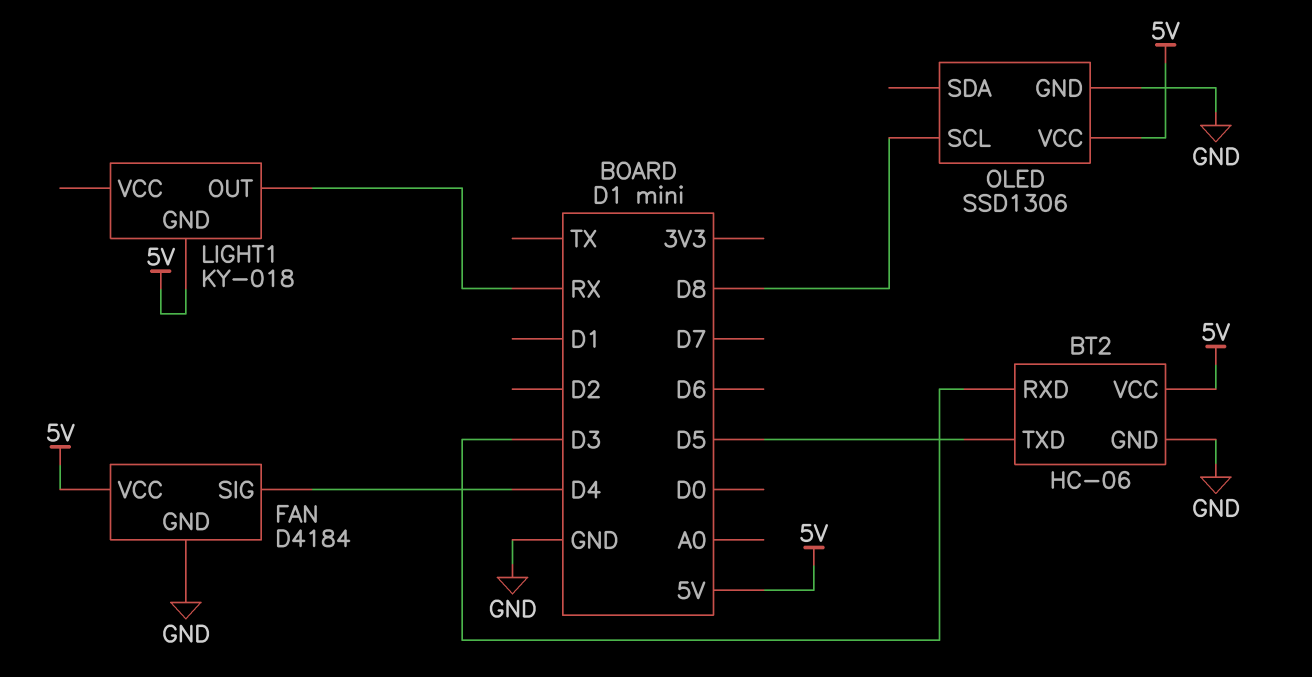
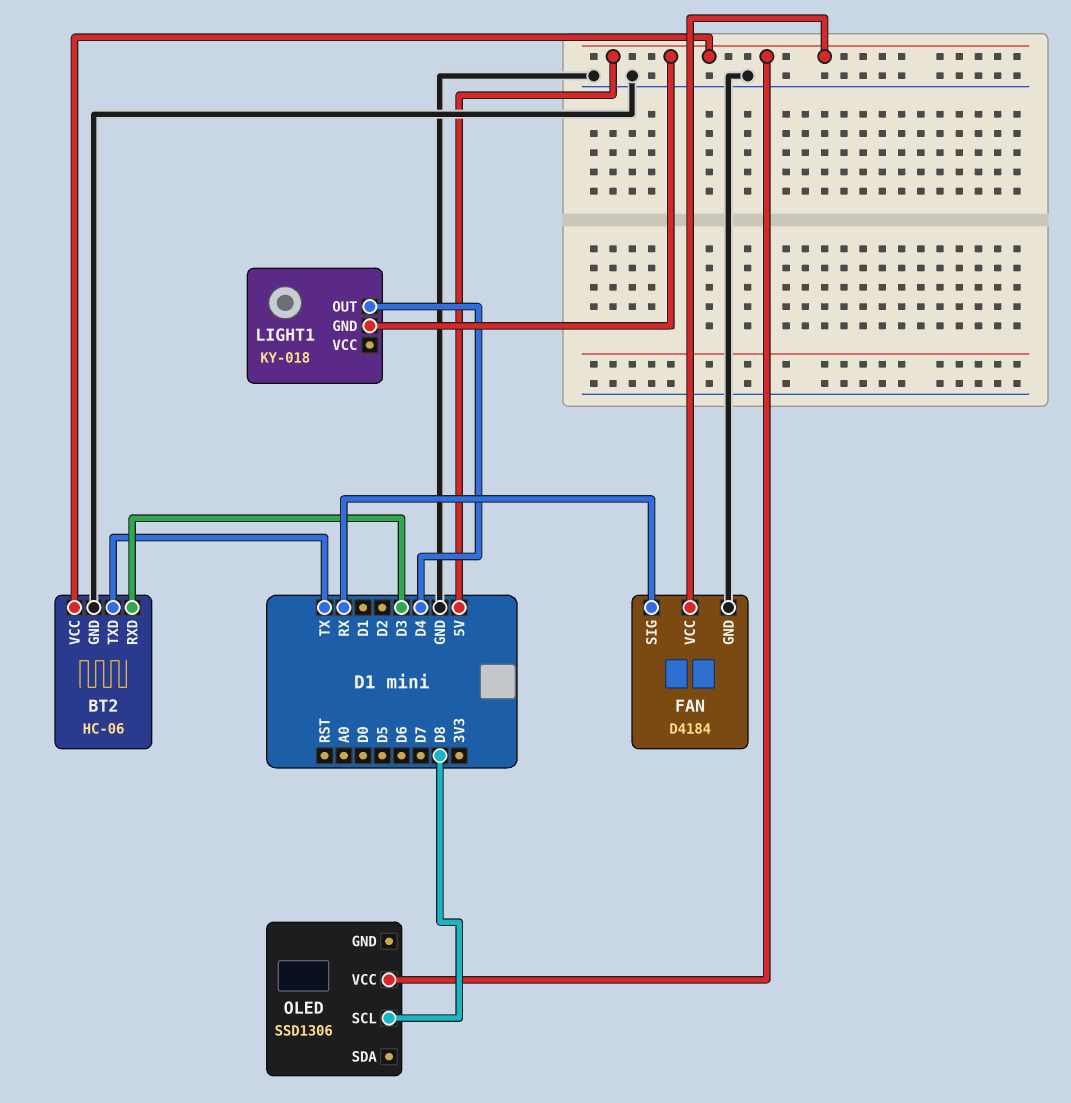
BT2 pin TXD: D5 -> TX
FAN pin SIG: D4 -> RX
LIGHT1 pin OUT: RX -> D4
OLED pin GND: GND -> none

